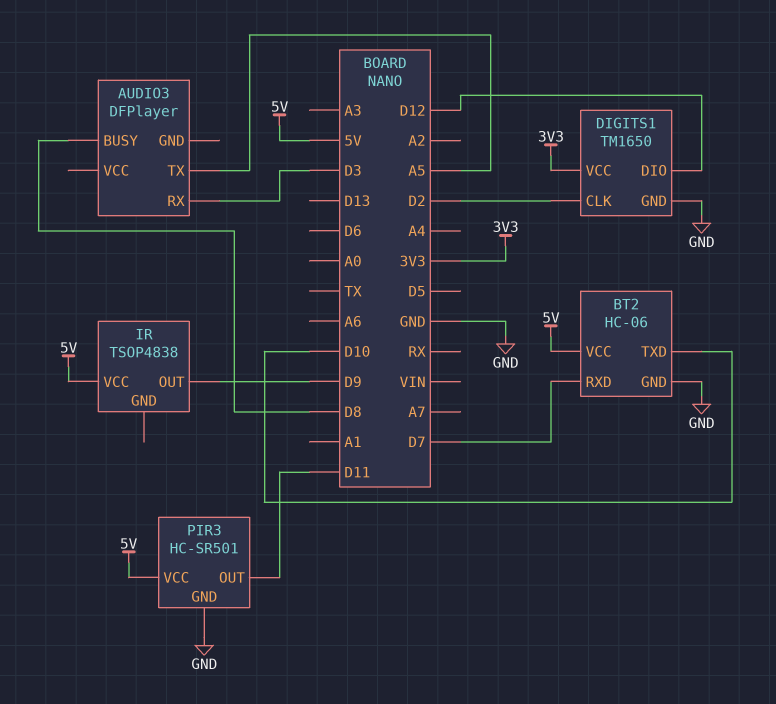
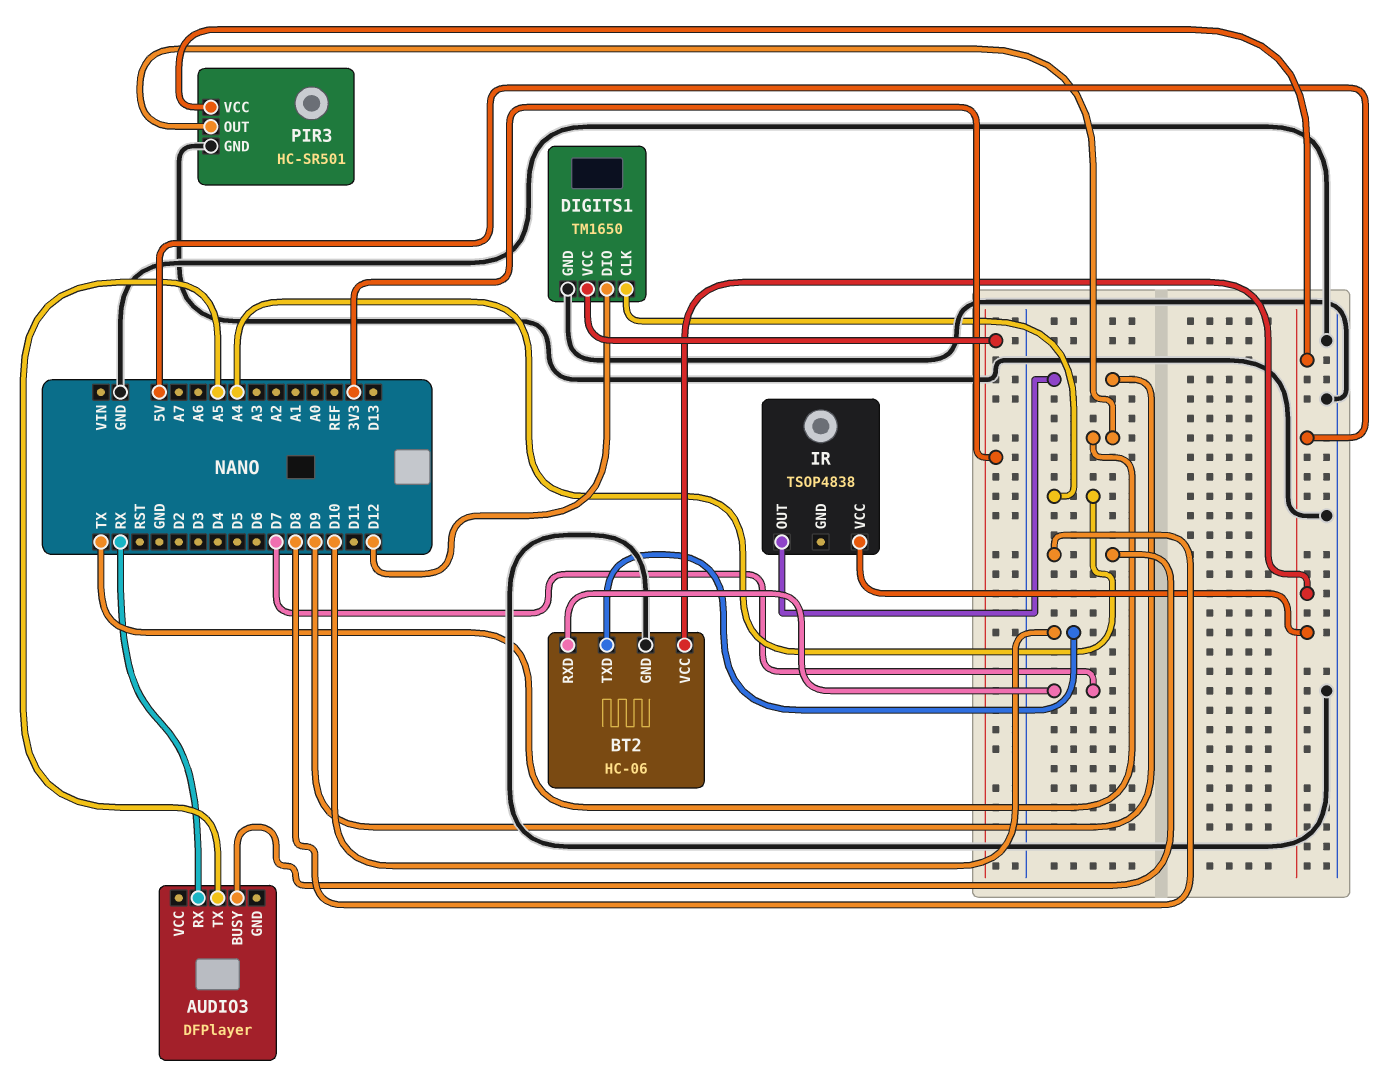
AUDIO3 pin RX: D3 -> RX
DIGITS1 pin CLK: D2 -> A4
PIR3 pin OUT: D11 -> TX

